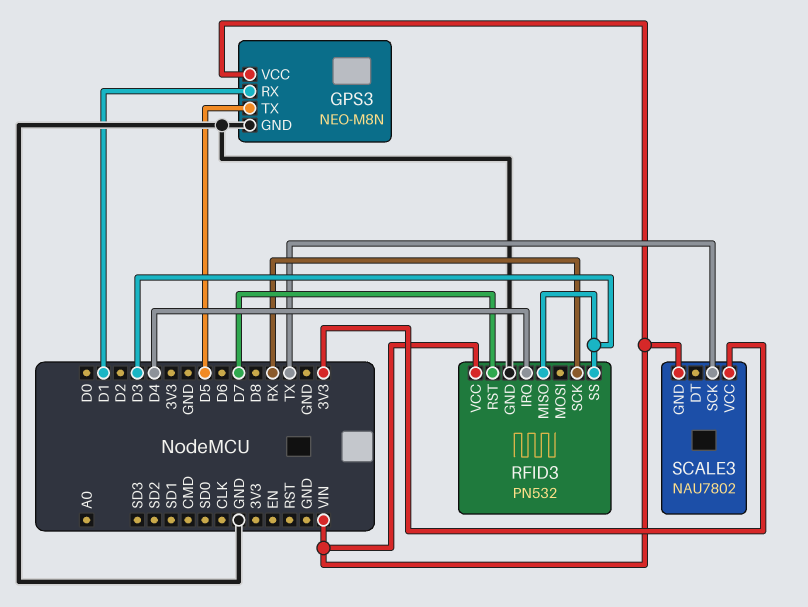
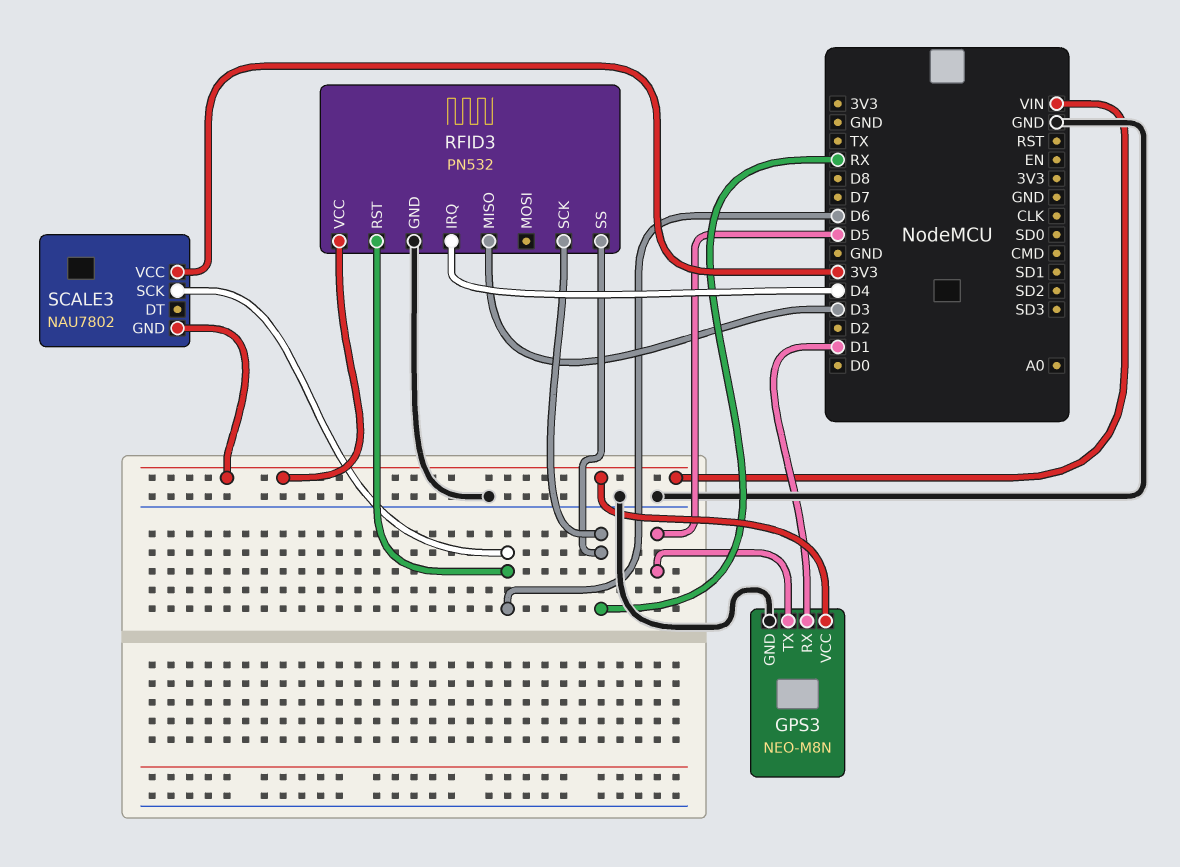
RFID3 pin RST: D7 -> D6
RFID3 pin SS: D3 -> RX
SCALE3 pin SCK: TX -> D6

